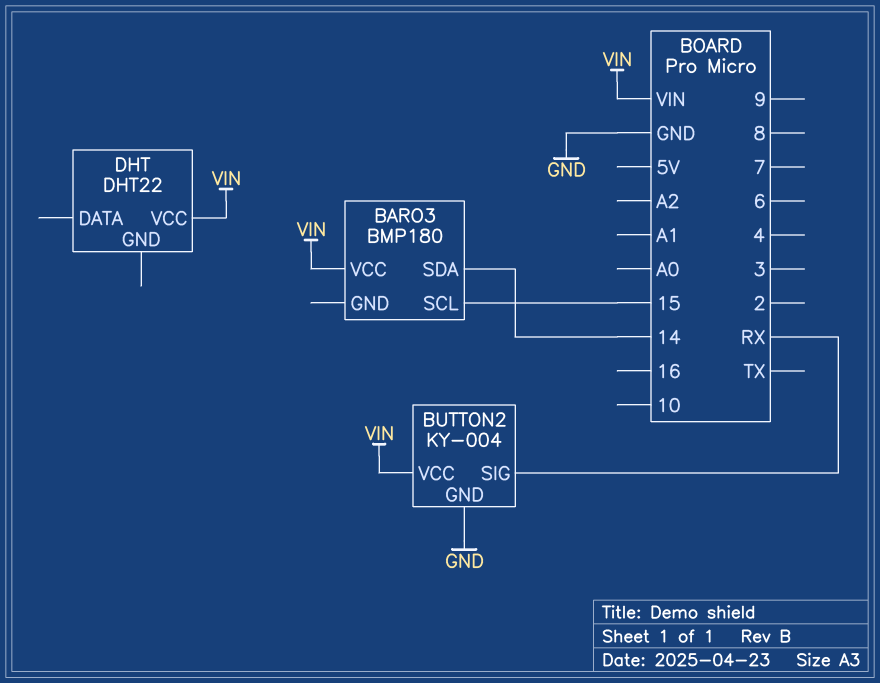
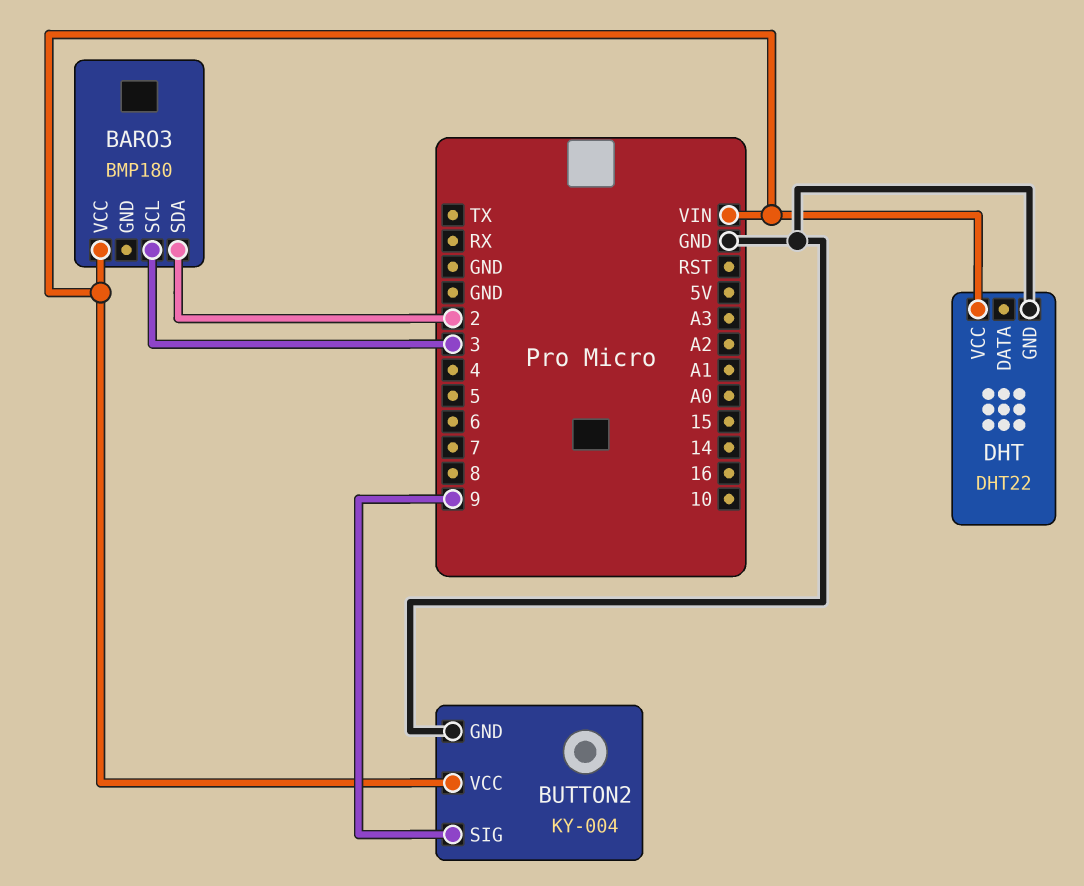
BARO3 pin SCL: 15 -> 3
BARO3 pin SDA: 14 -> 2
BUTTON2 pin SIG: RX -> 9
DHT pin GND: none -> GND

